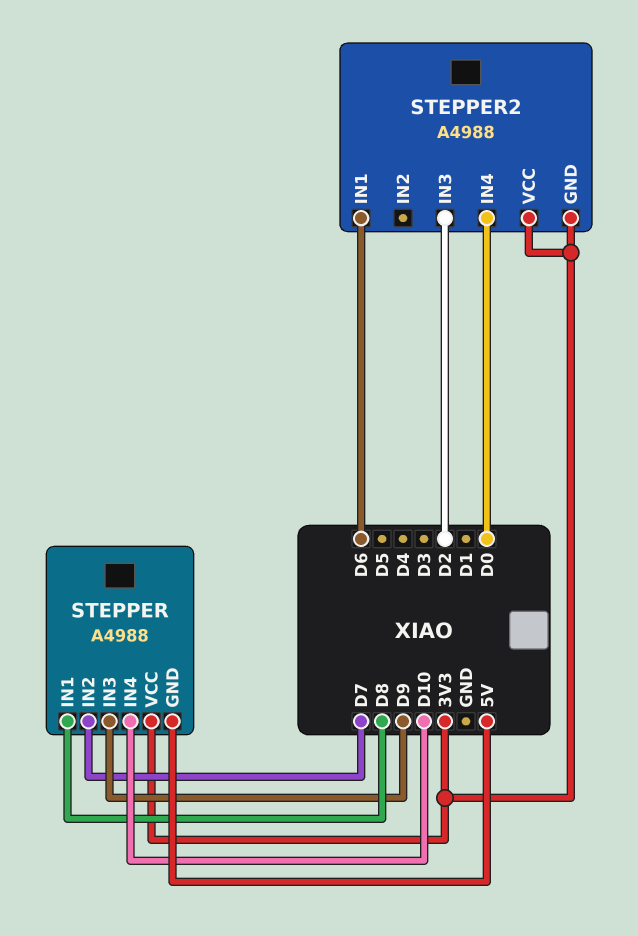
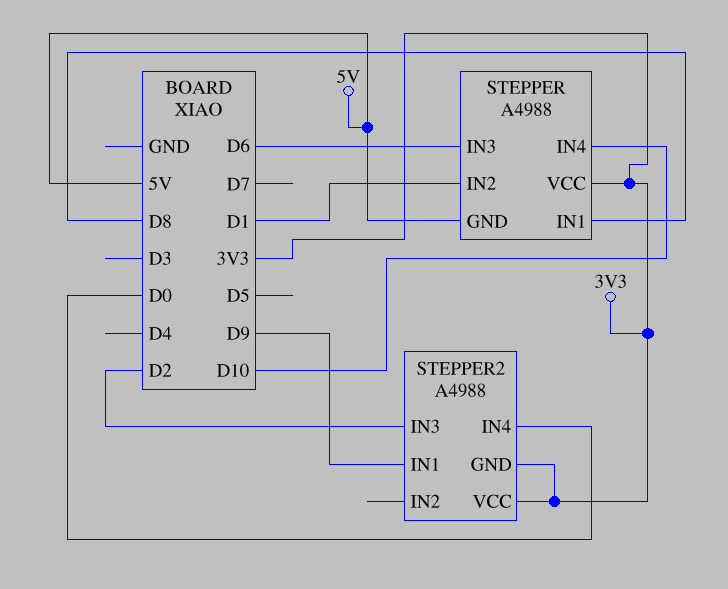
STEPPER pin IN2: D7 -> D1
STEPPER pin IN3: D9 -> D6
STEPPER2 pin IN1: D6 -> D9

